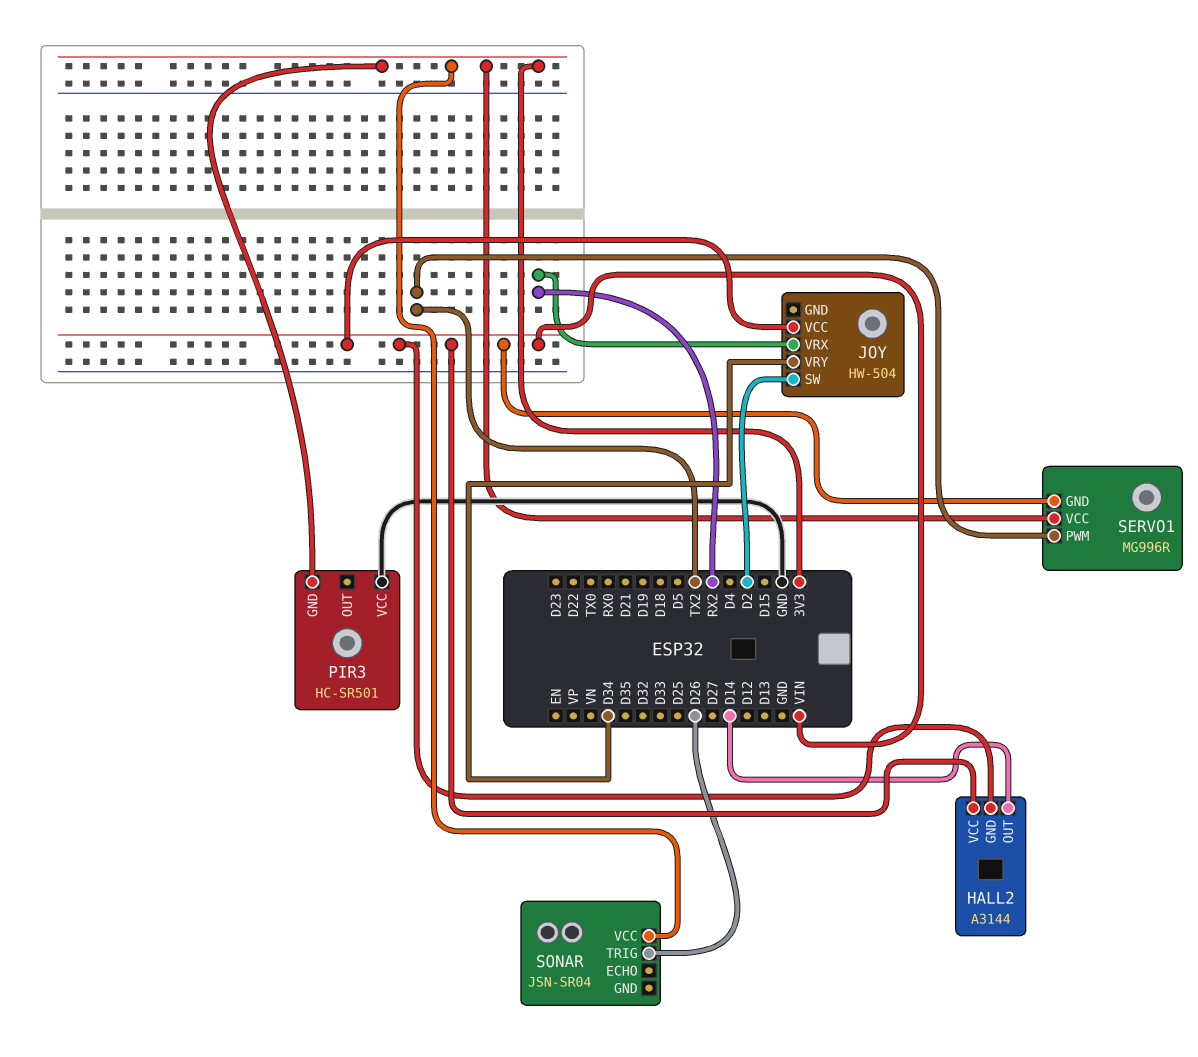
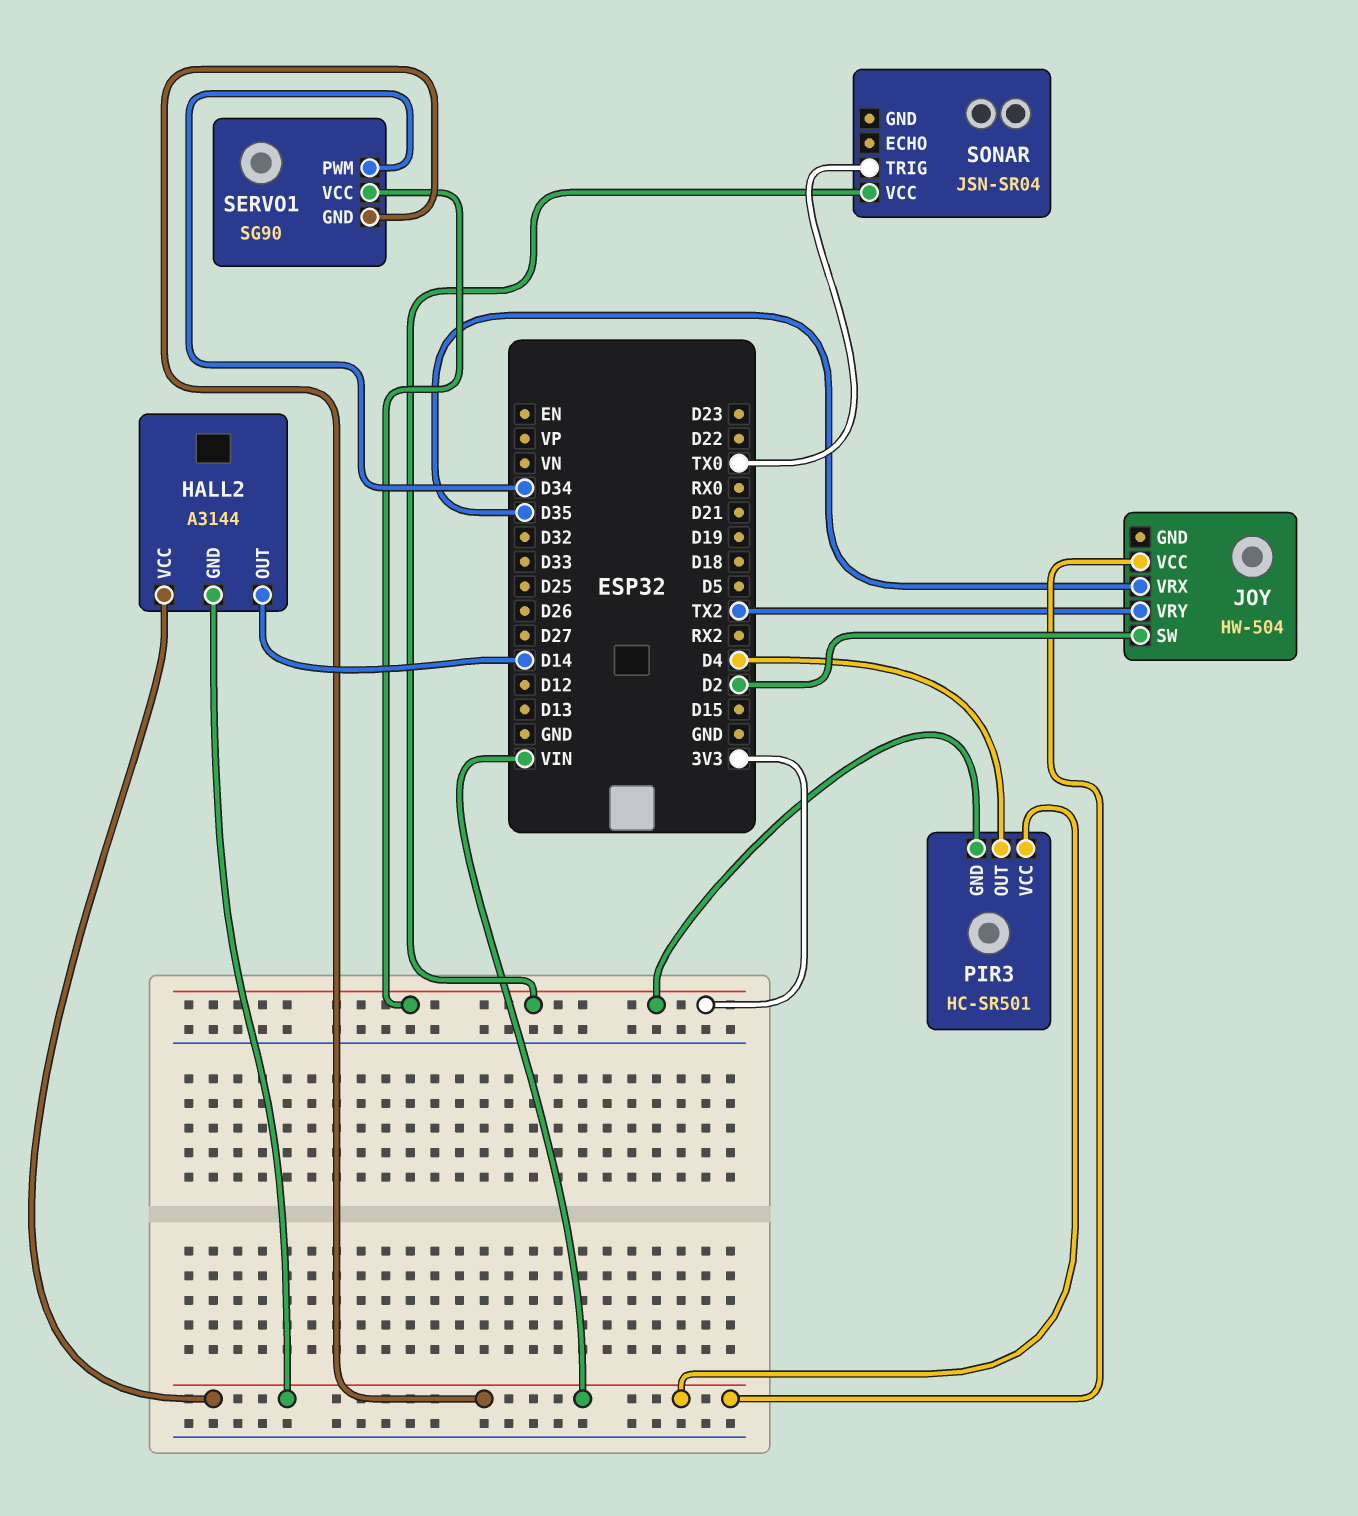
JOY pin VRX: RX2 -> D35
JOY pin VRY: D34 -> TX2
PIR3 pin OUT: none -> D4
PIR3 pin VCC: GND -> VIN
SERVO1: MG996R -> SG90
SERVO1 pin PWM: TX2 -> D34
SONAR pin TRIG: D26 -> TX0

